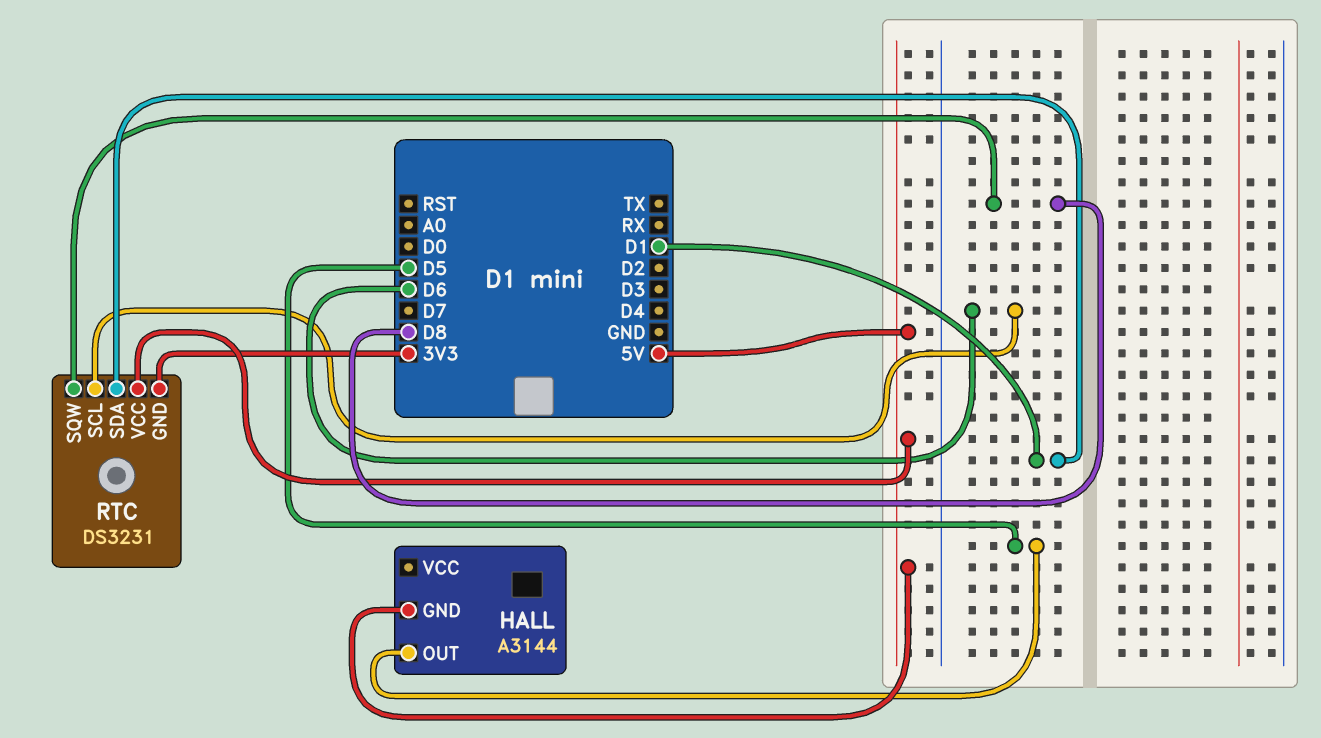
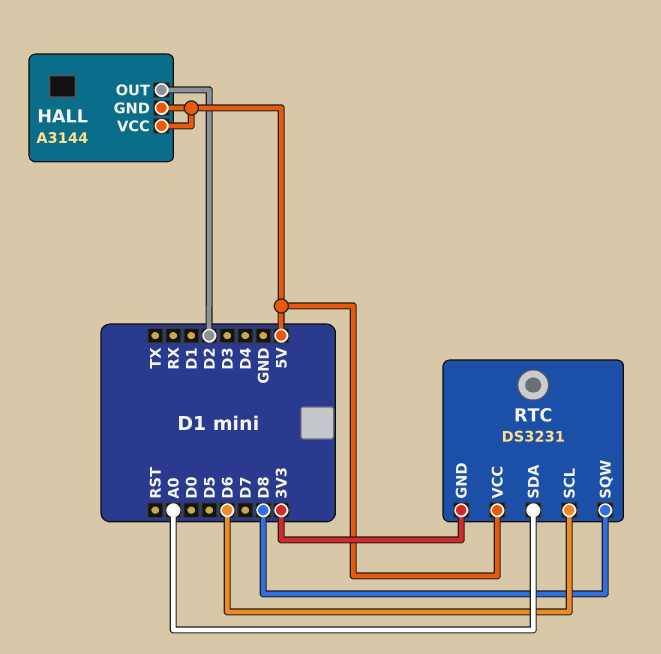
HALL pin OUT: D5 -> D2
HALL pin VCC: none -> 5V
RTC pin SDA: D1 -> A0

